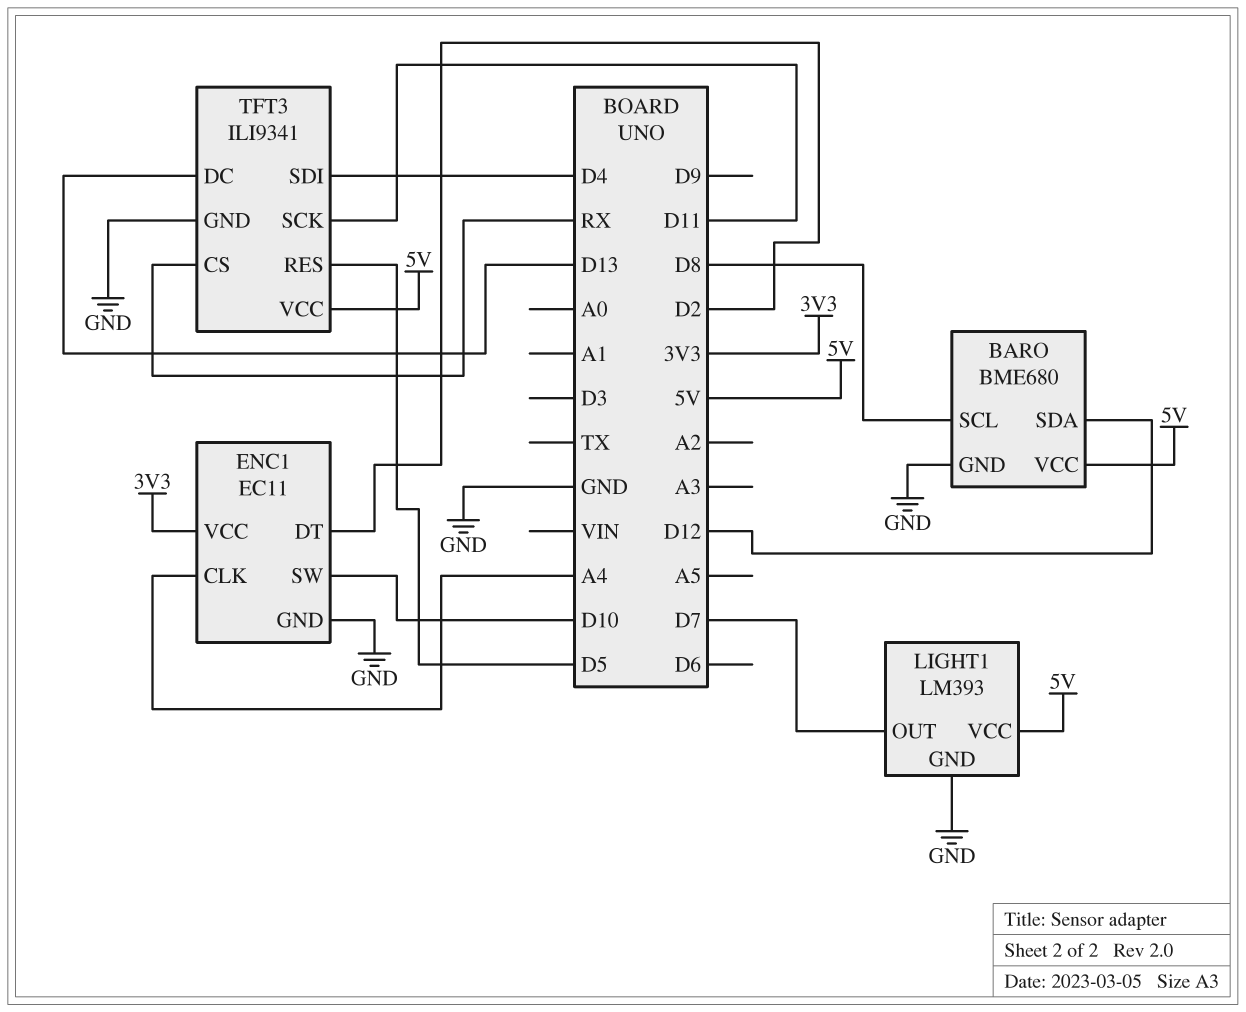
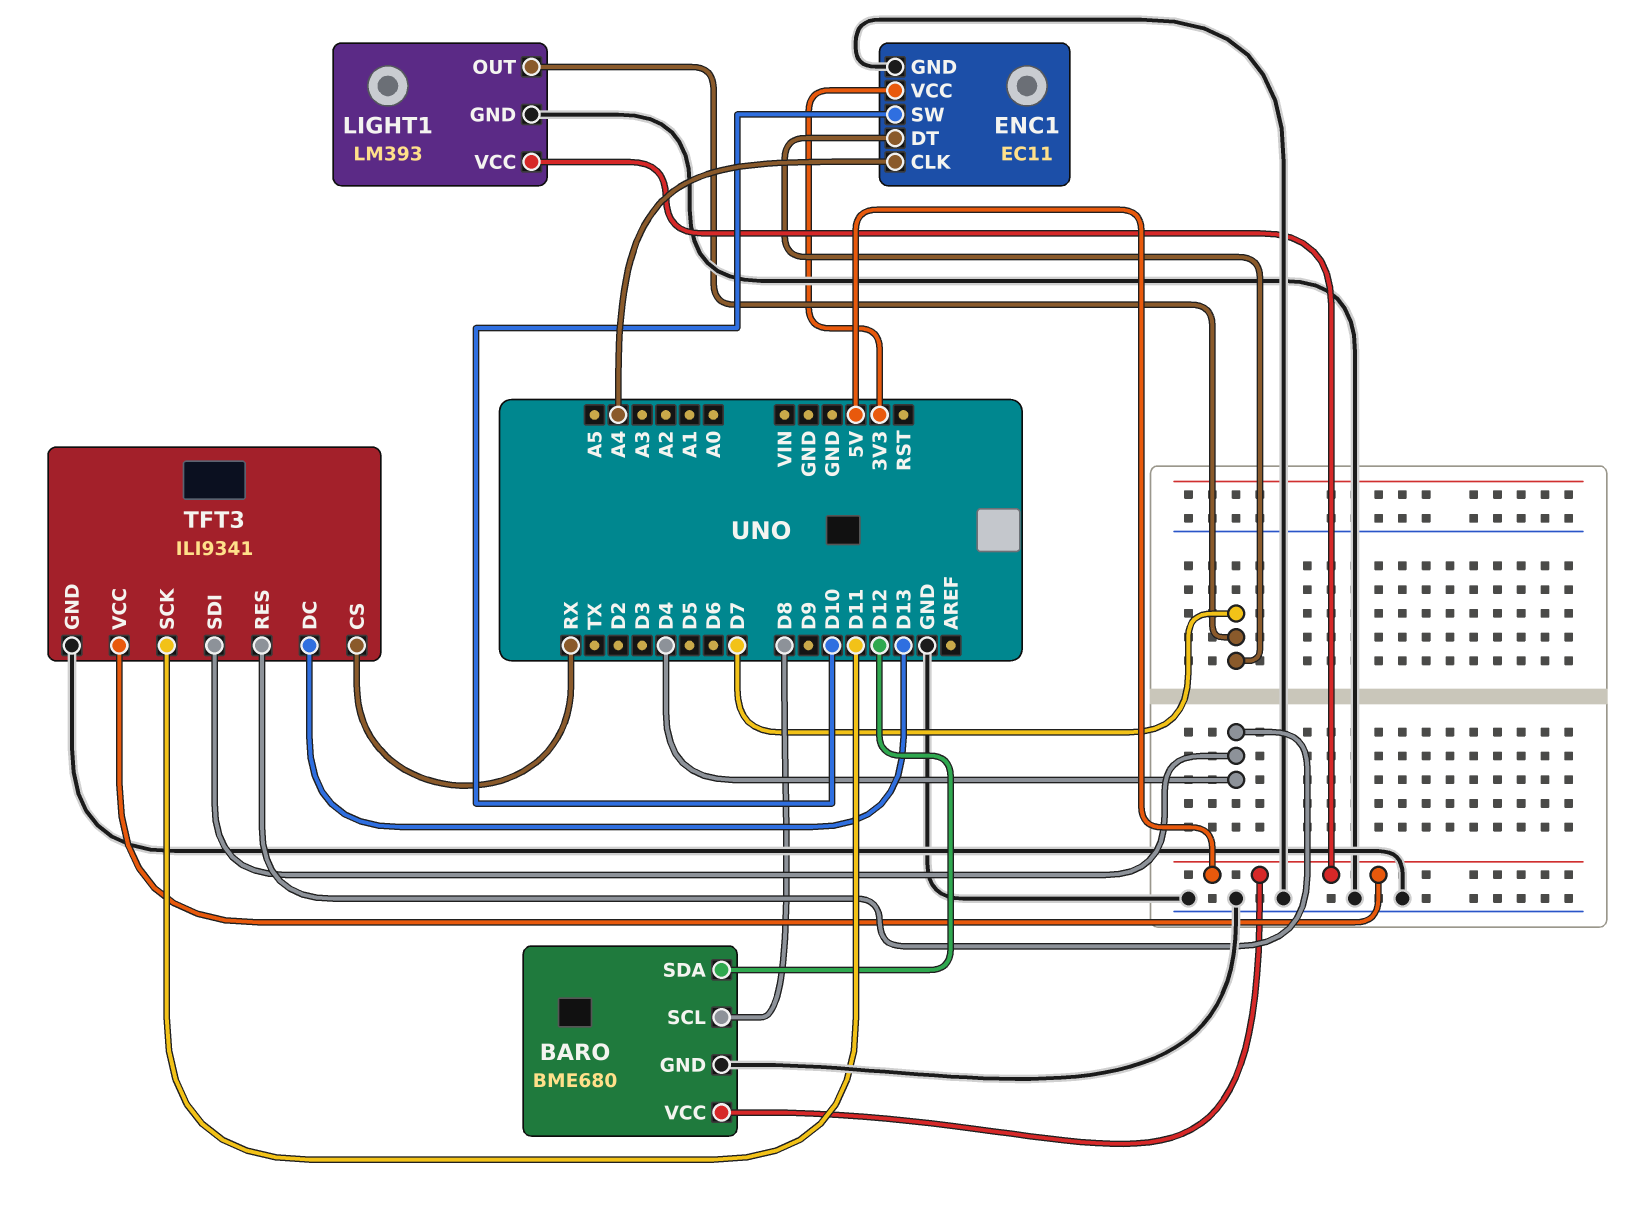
ENC1 pin DT: D2 -> D7
TFT3 pin RES: D5 -> D4

